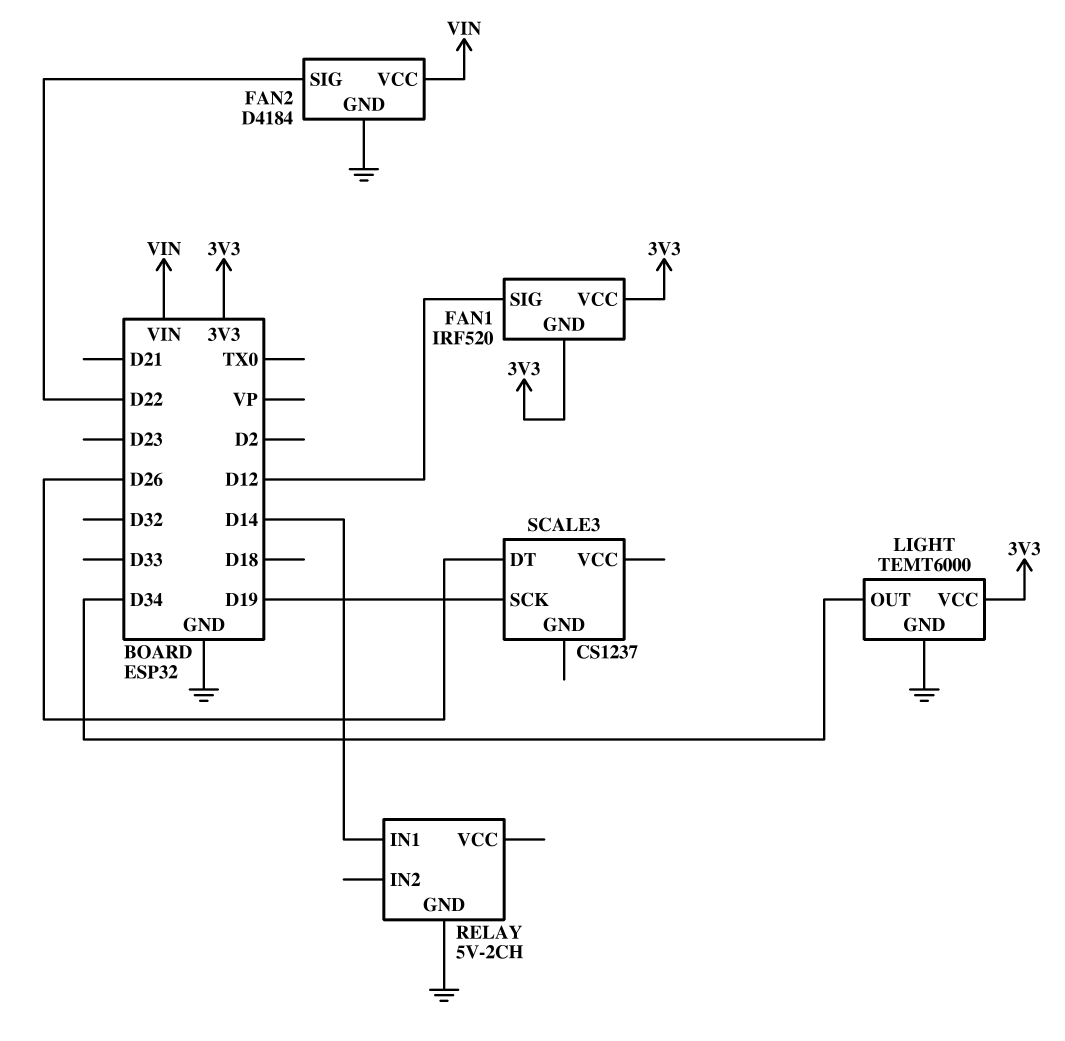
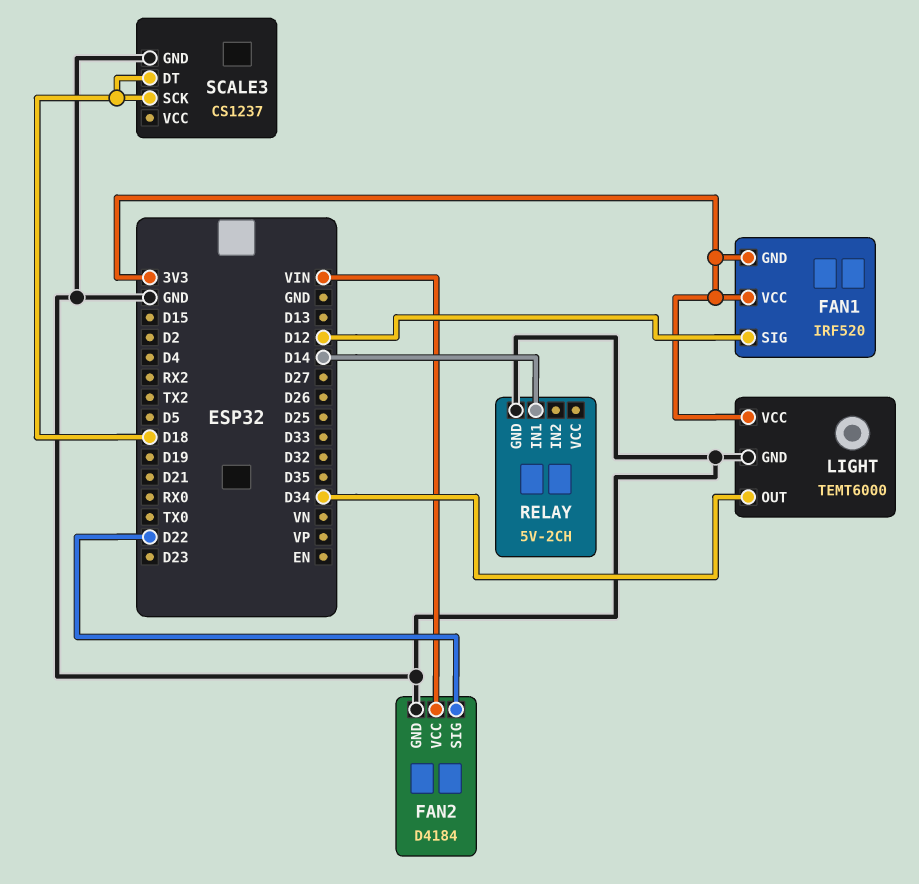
SCALE3 pin DT: D26 -> D18
SCALE3 pin GND: none -> GND
SCALE3 pin SCK: D19 -> D18

